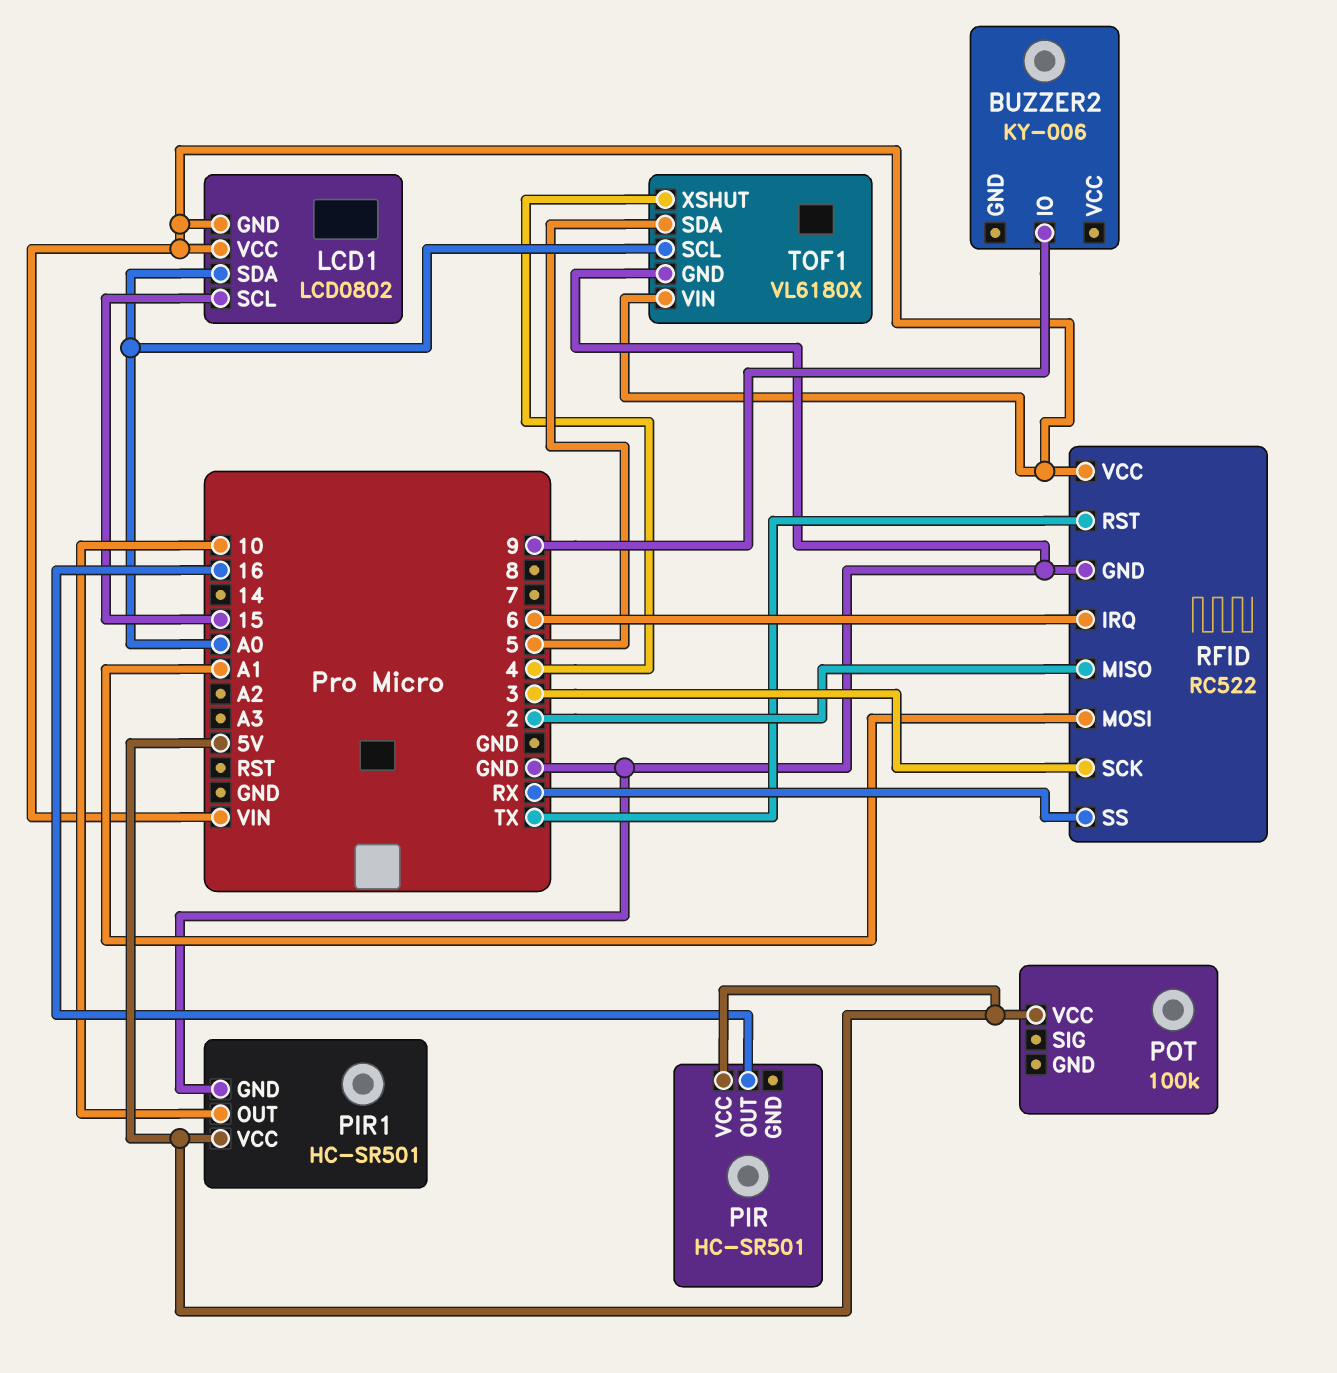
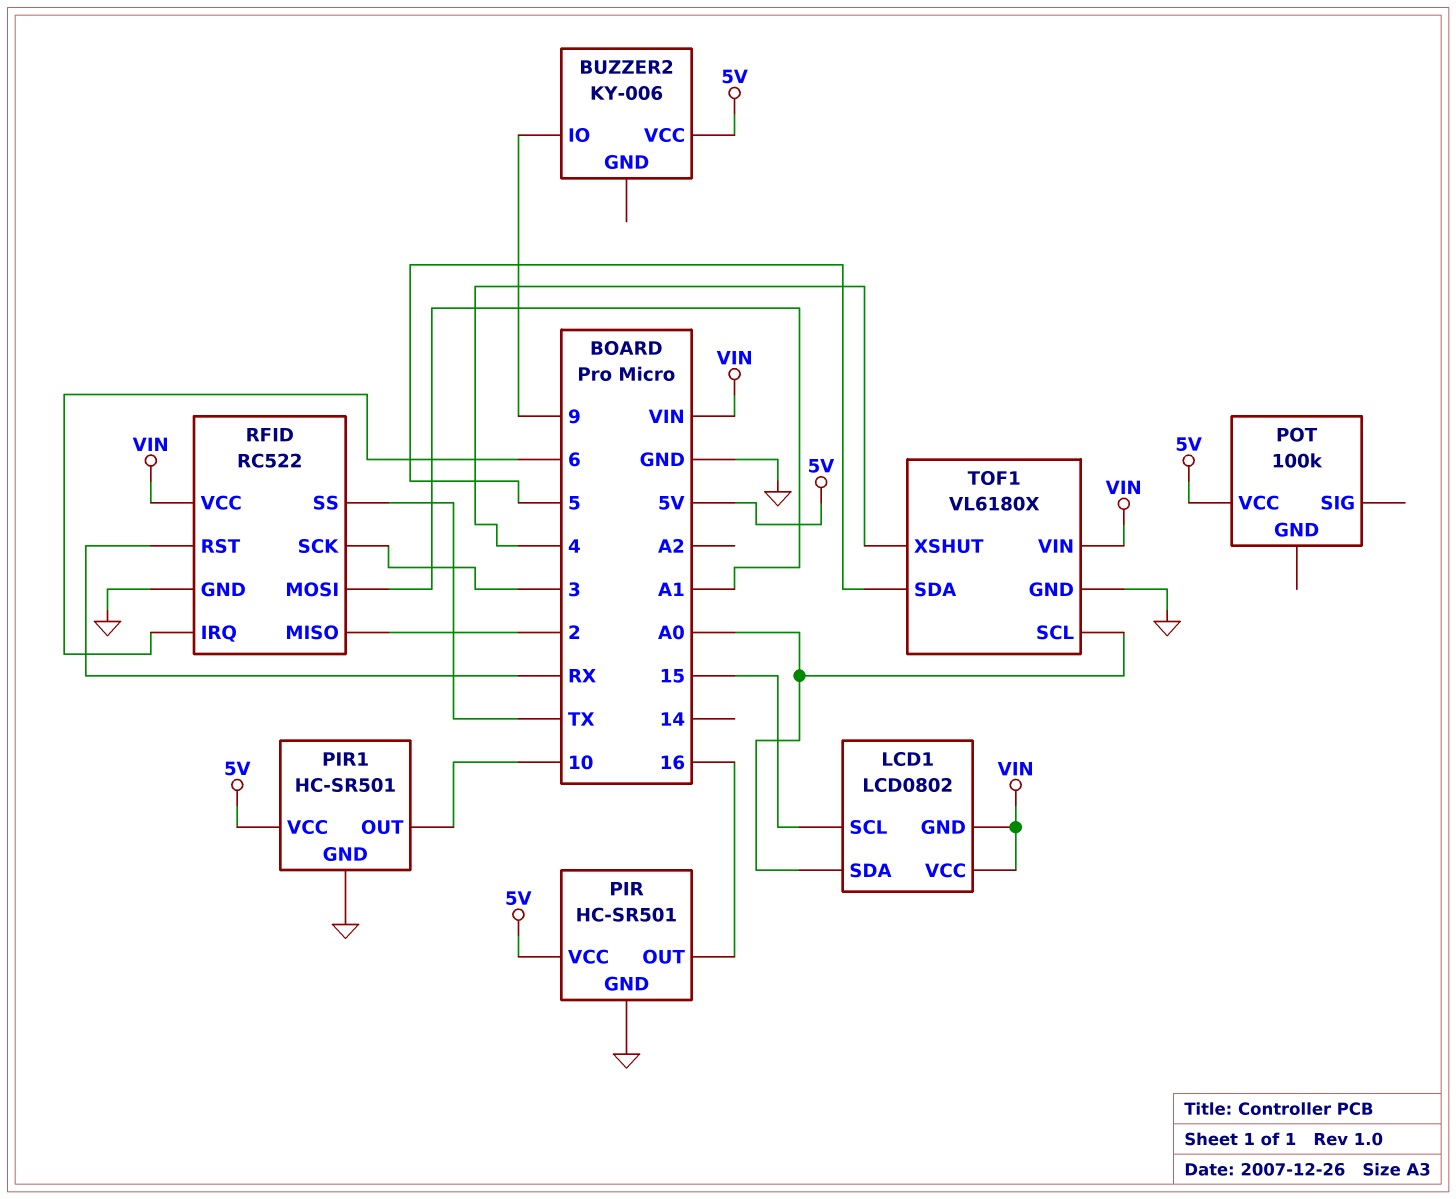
BUZZER2 pin VCC: none -> 5V
PIR pin GND: none -> GND
RFID pin RST: TX -> RX
RFID pin SS: RX -> TX

